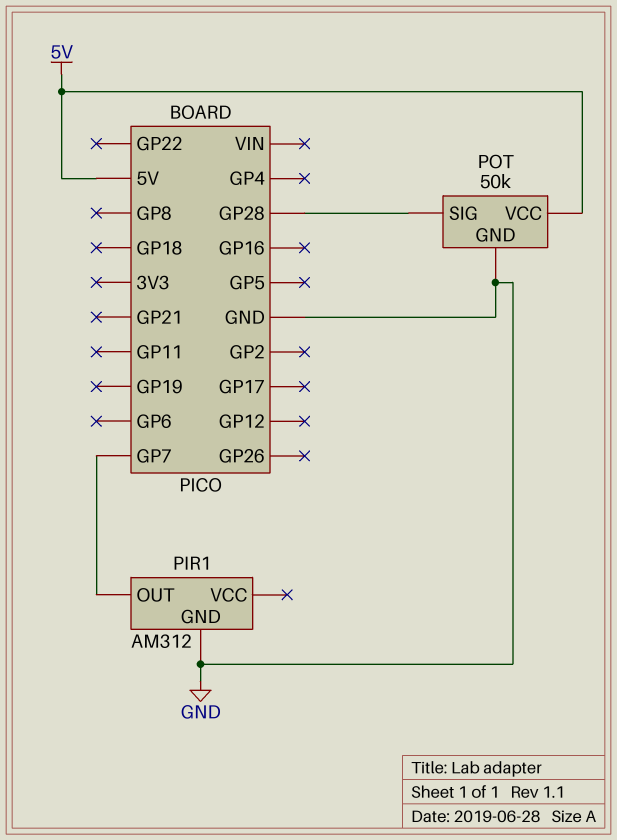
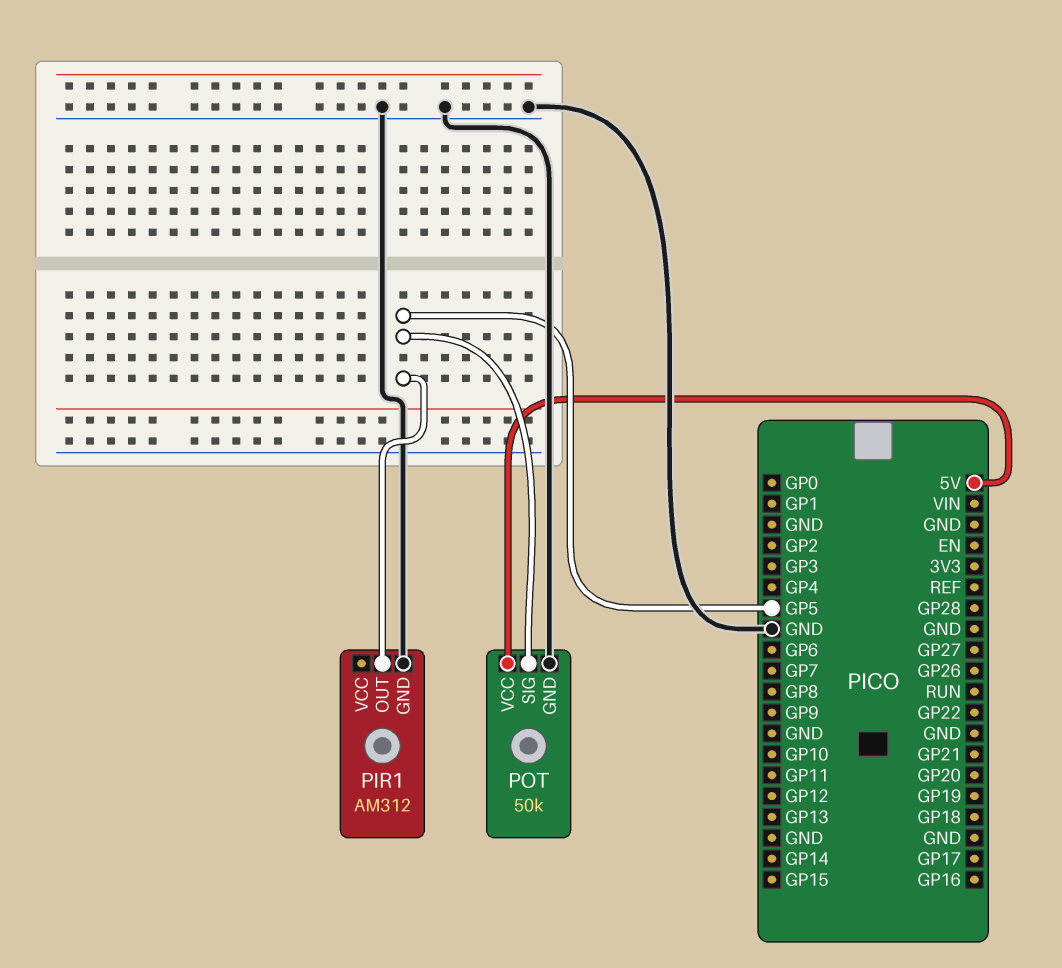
PIR1 pin OUT: GP7 -> GP5
POT pin SIG: GP28 -> GP5

